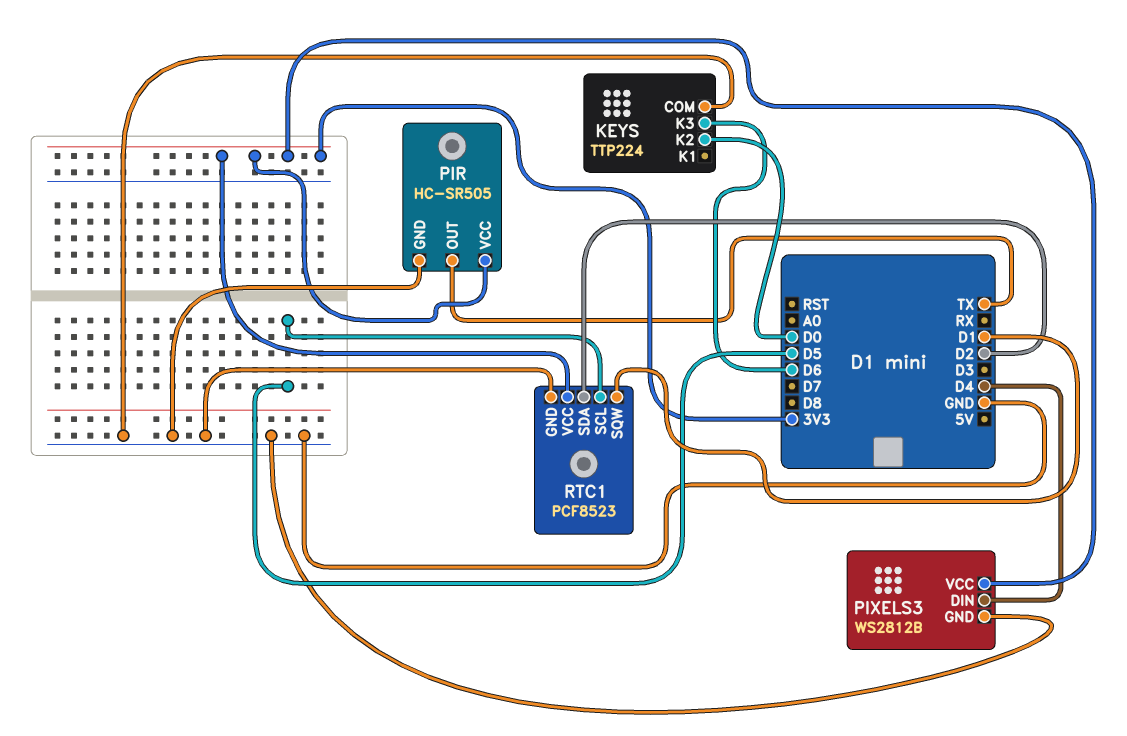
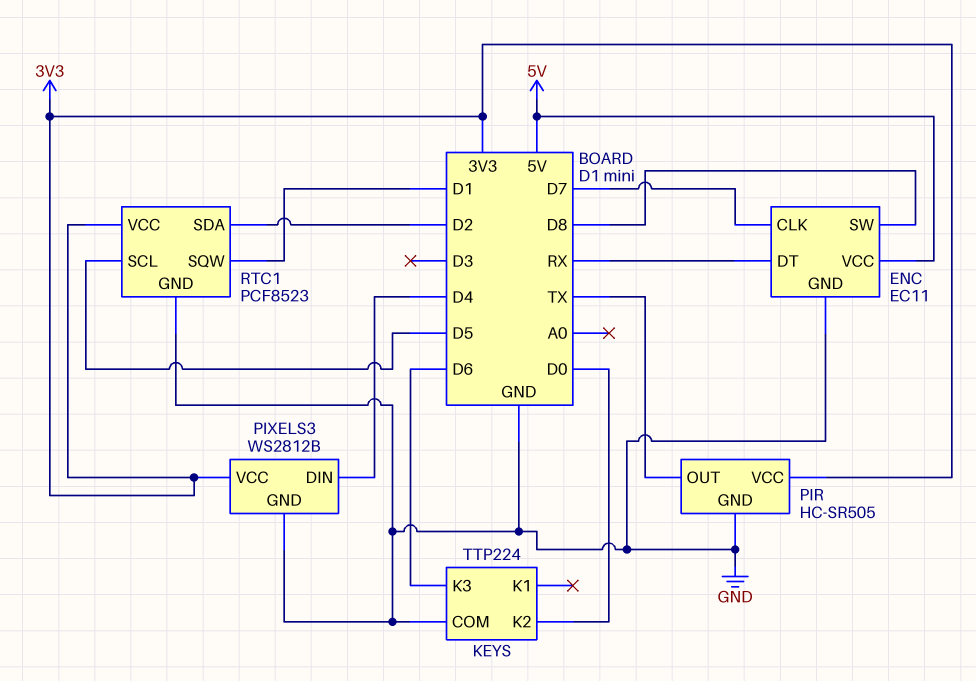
ENC: none -> EC11
ENC pin CLK: none -> D7
ENC pin DT: none -> RX
ENC pin GND: none -> GND
ENC pin SW: none -> D8
ENC pin VCC: none -> 5V

